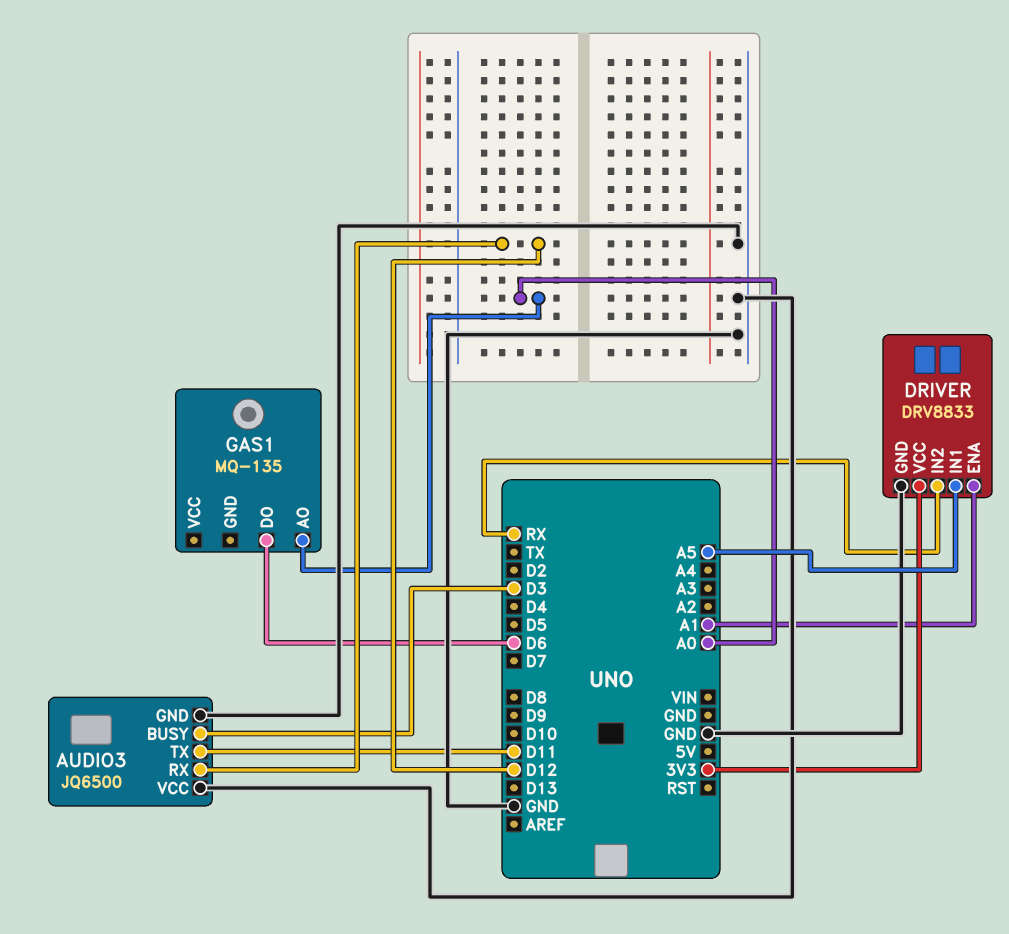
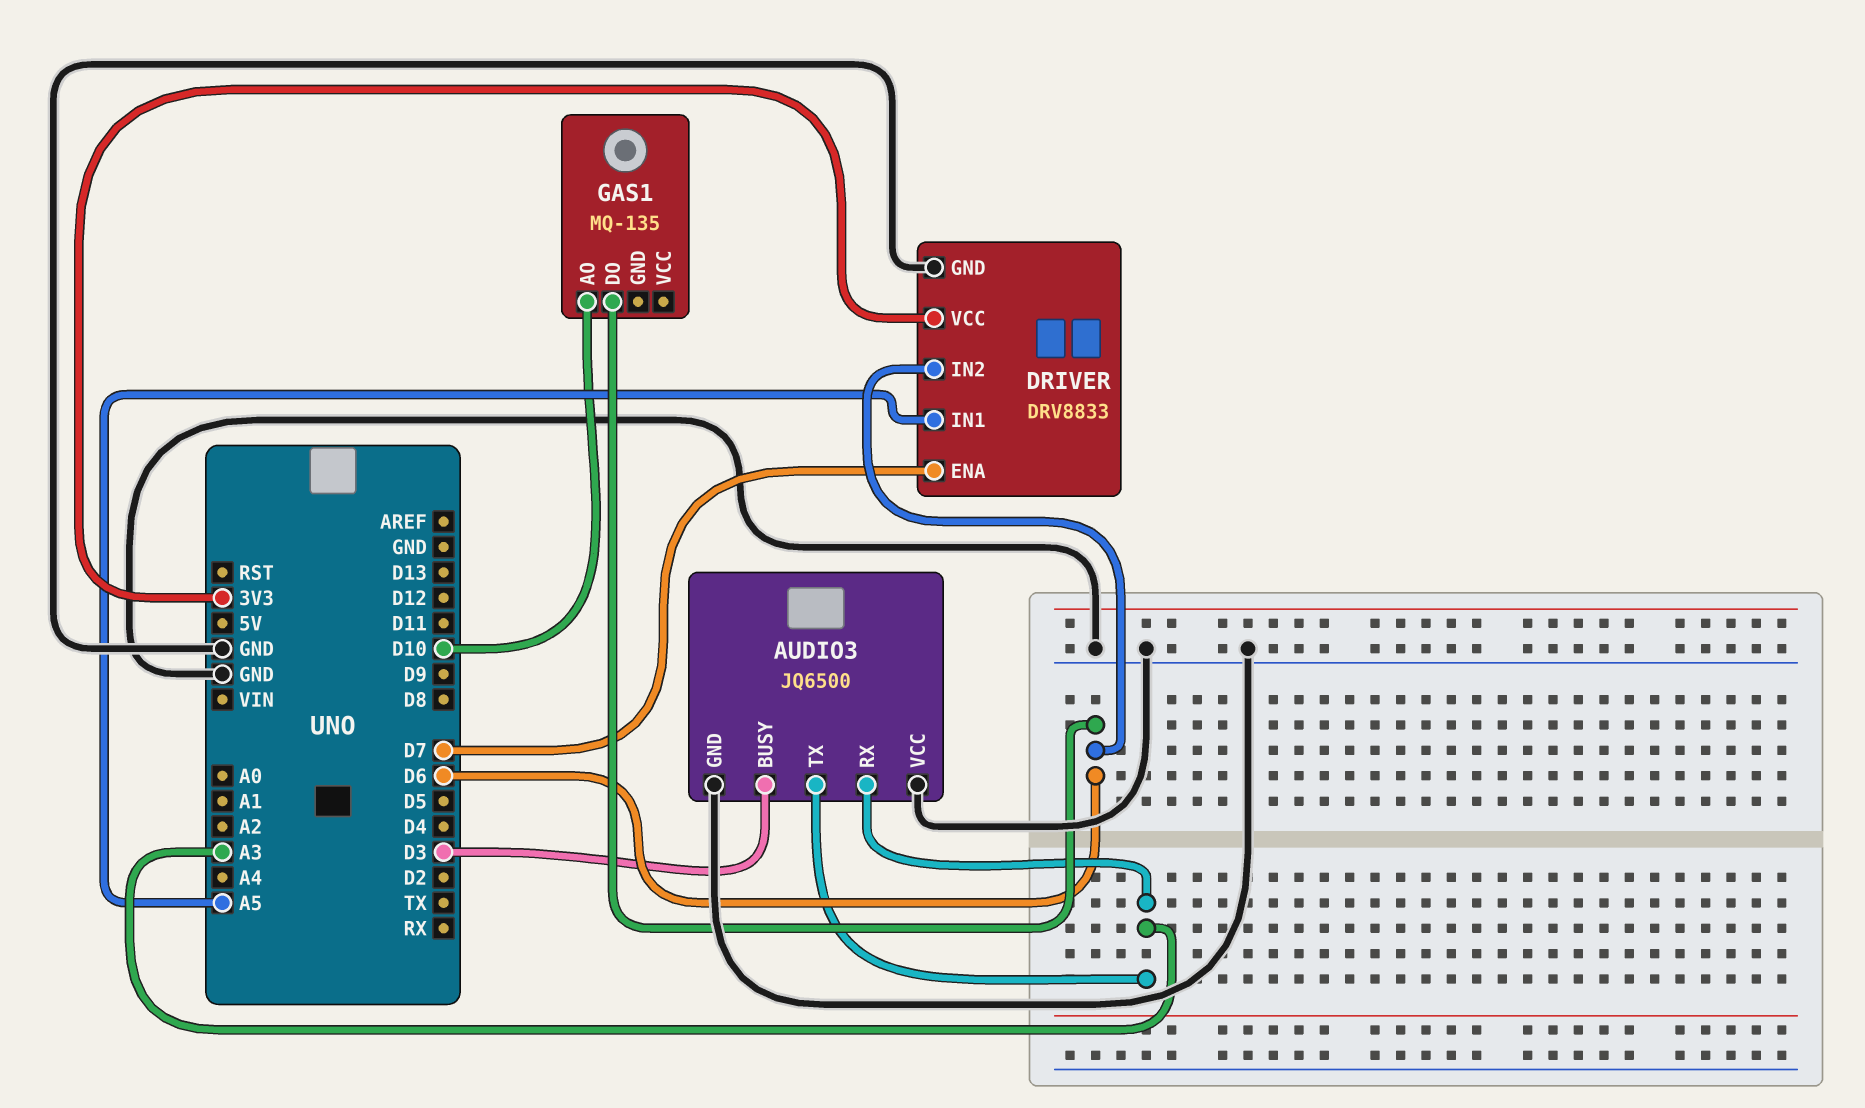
AUDIO3 pin RX: D12 -> A3
AUDIO3 pin TX: D11 -> A3
DRIVER pin ENA: A1 -> D7
DRIVER pin IN2: RX -> D6
GAS1 pin AO: A0 -> D10

